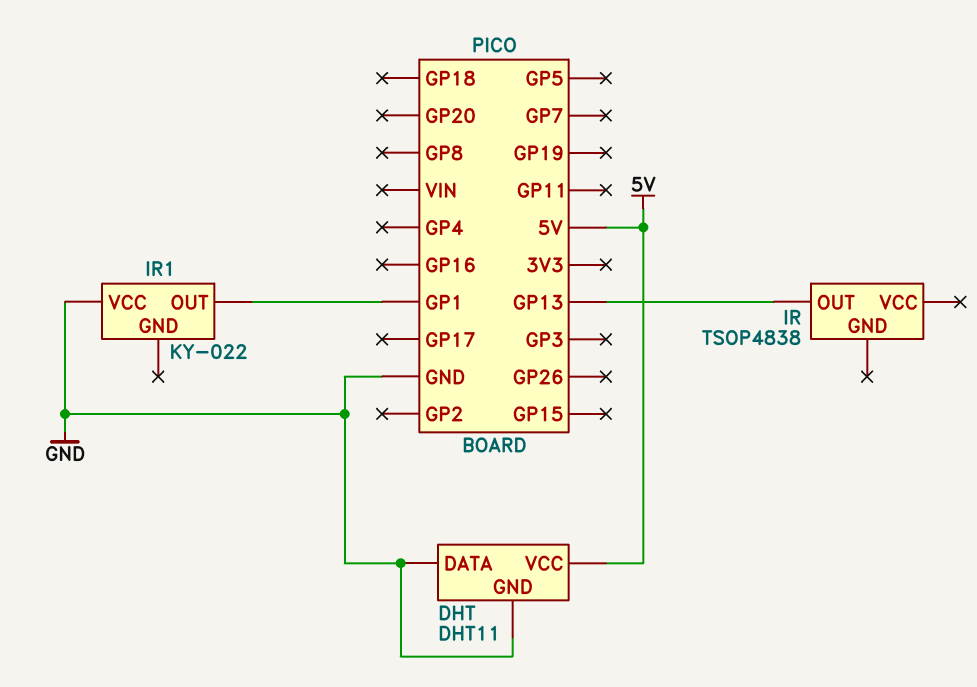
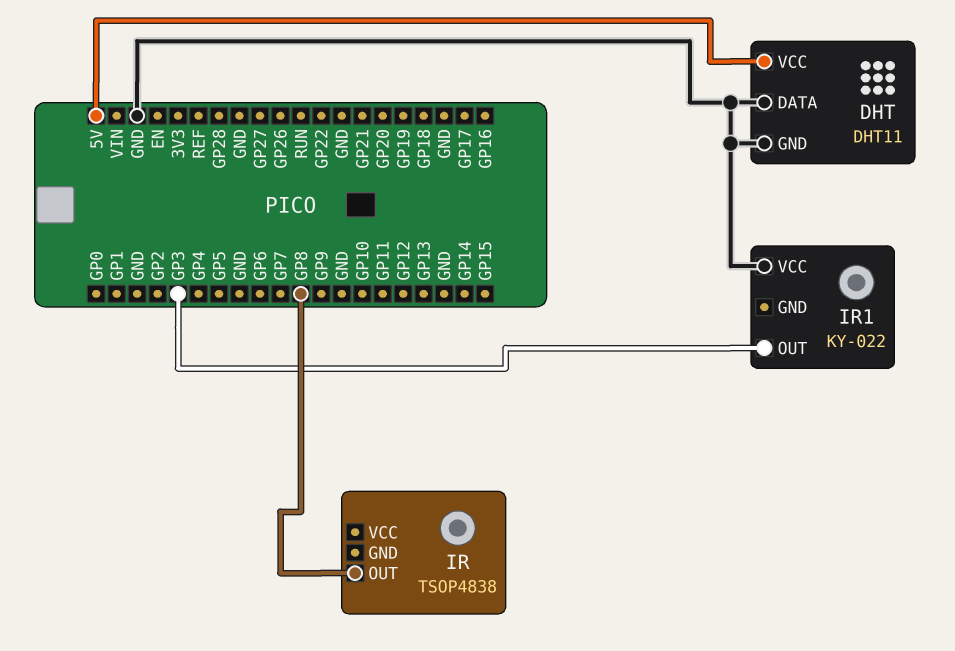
IR pin OUT: GP13 -> GP8
IR1 pin OUT: GP1 -> GP3

